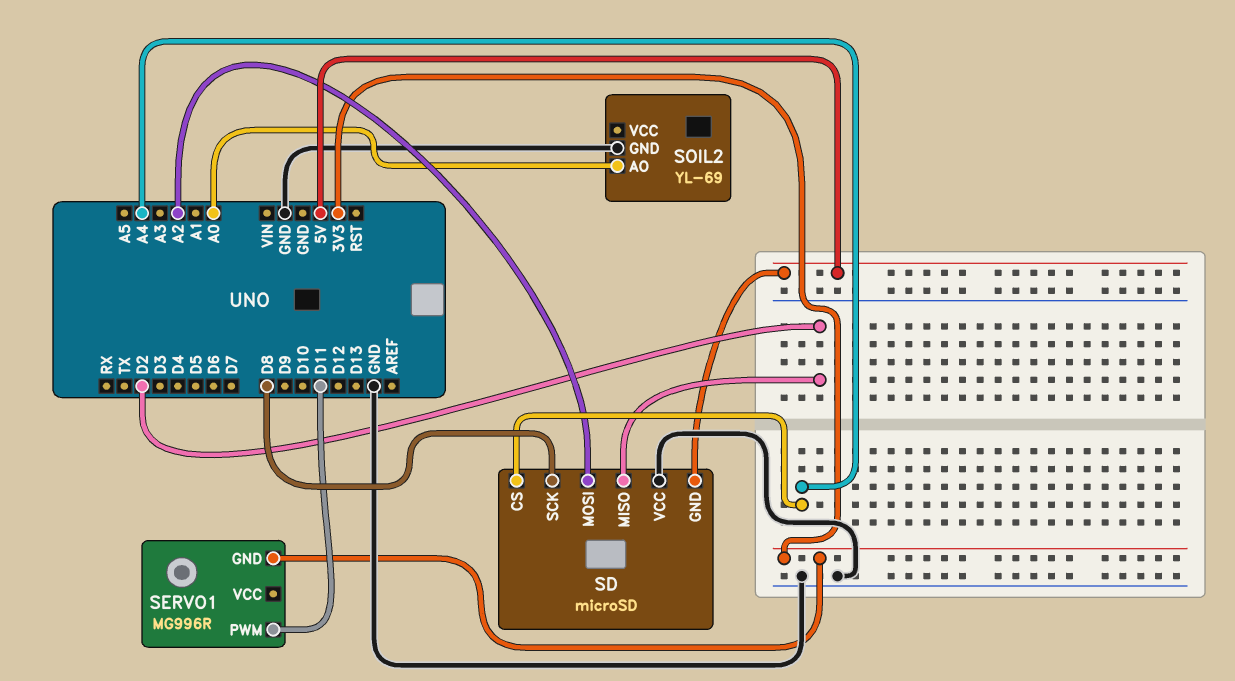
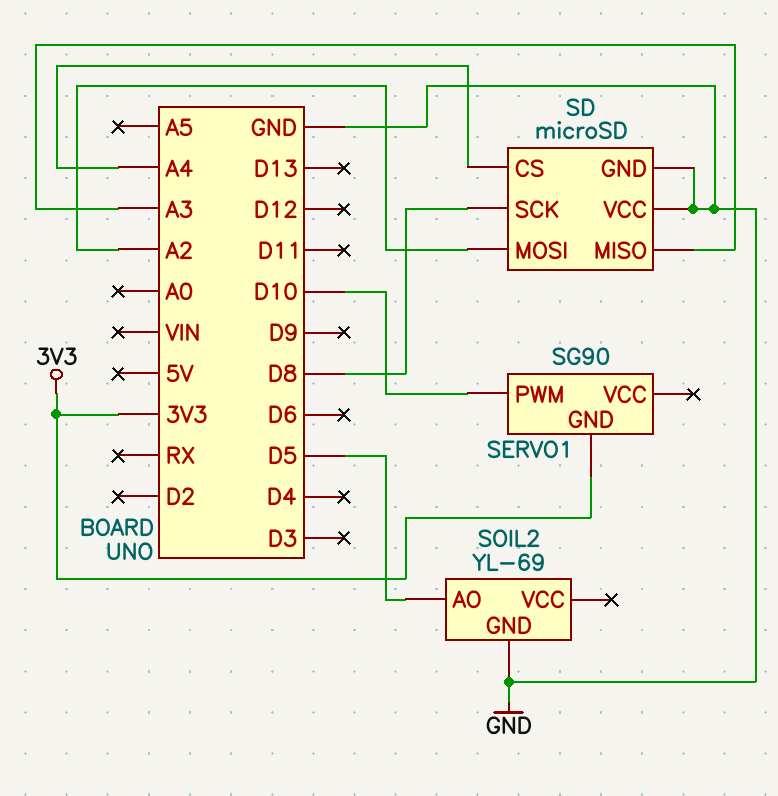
SD pin GND: 5V -> GND
SD pin MISO: D2 -> A3
SERVO1: MG996R -> SG90
SERVO1 pin PWM: D11 -> D10
SOIL2 pin AO: A0 -> D5

